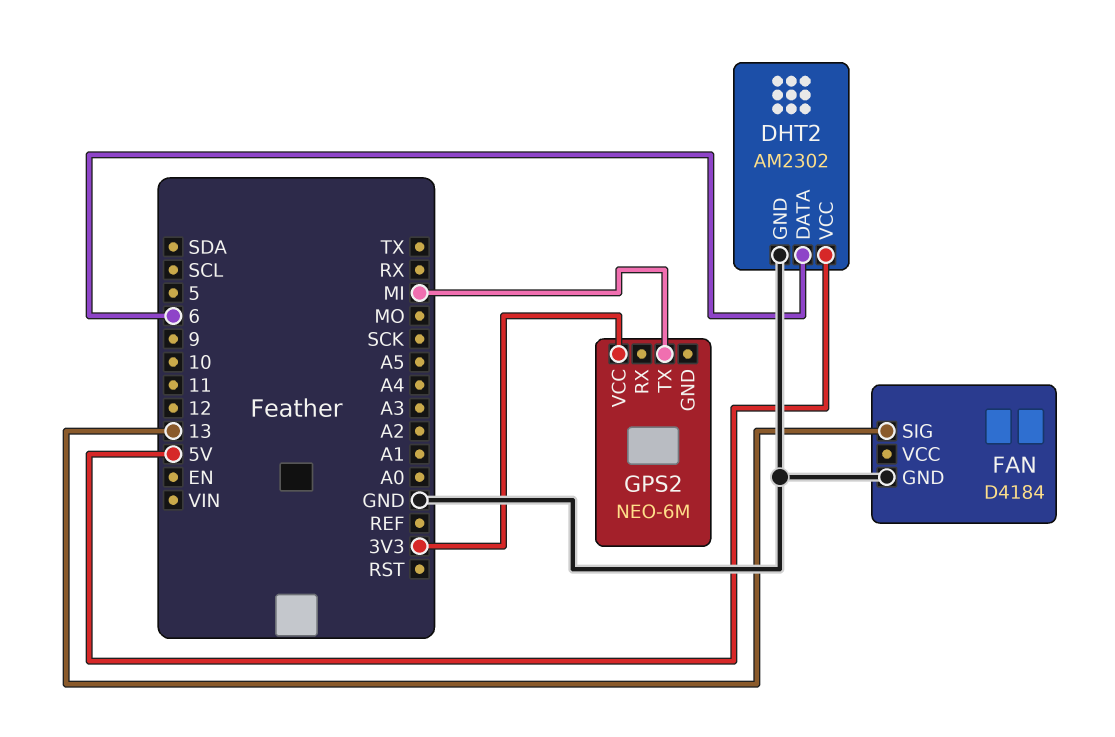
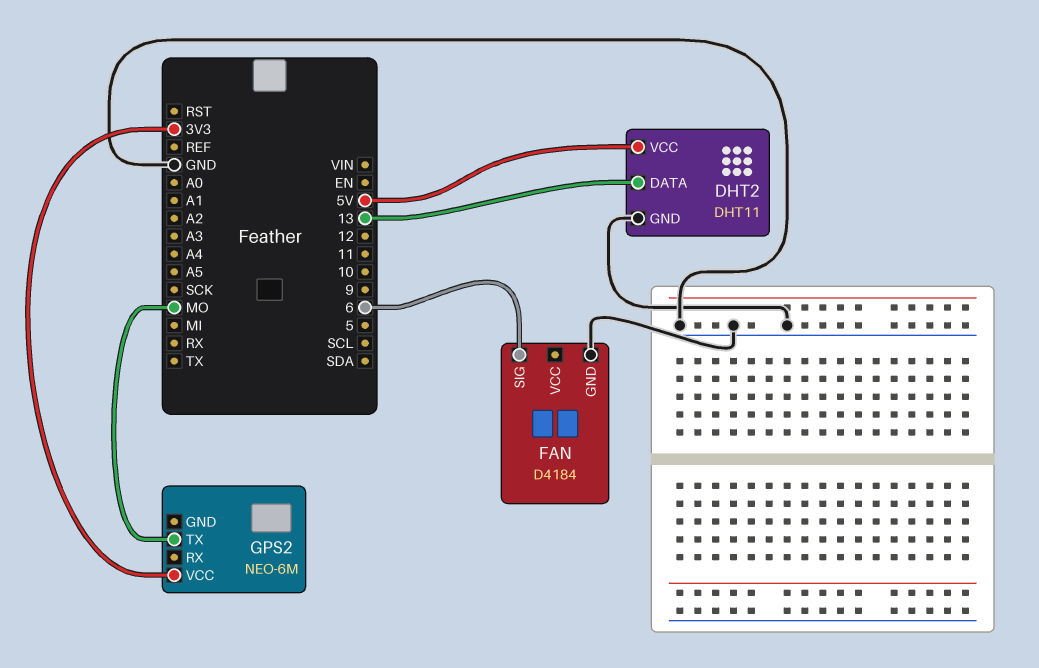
DHT2: AM2302 -> DHT11
DHT2 pin DATA: 6 -> 13
FAN pin SIG: 13 -> 6
GPS2 pin TX: MI -> MO

